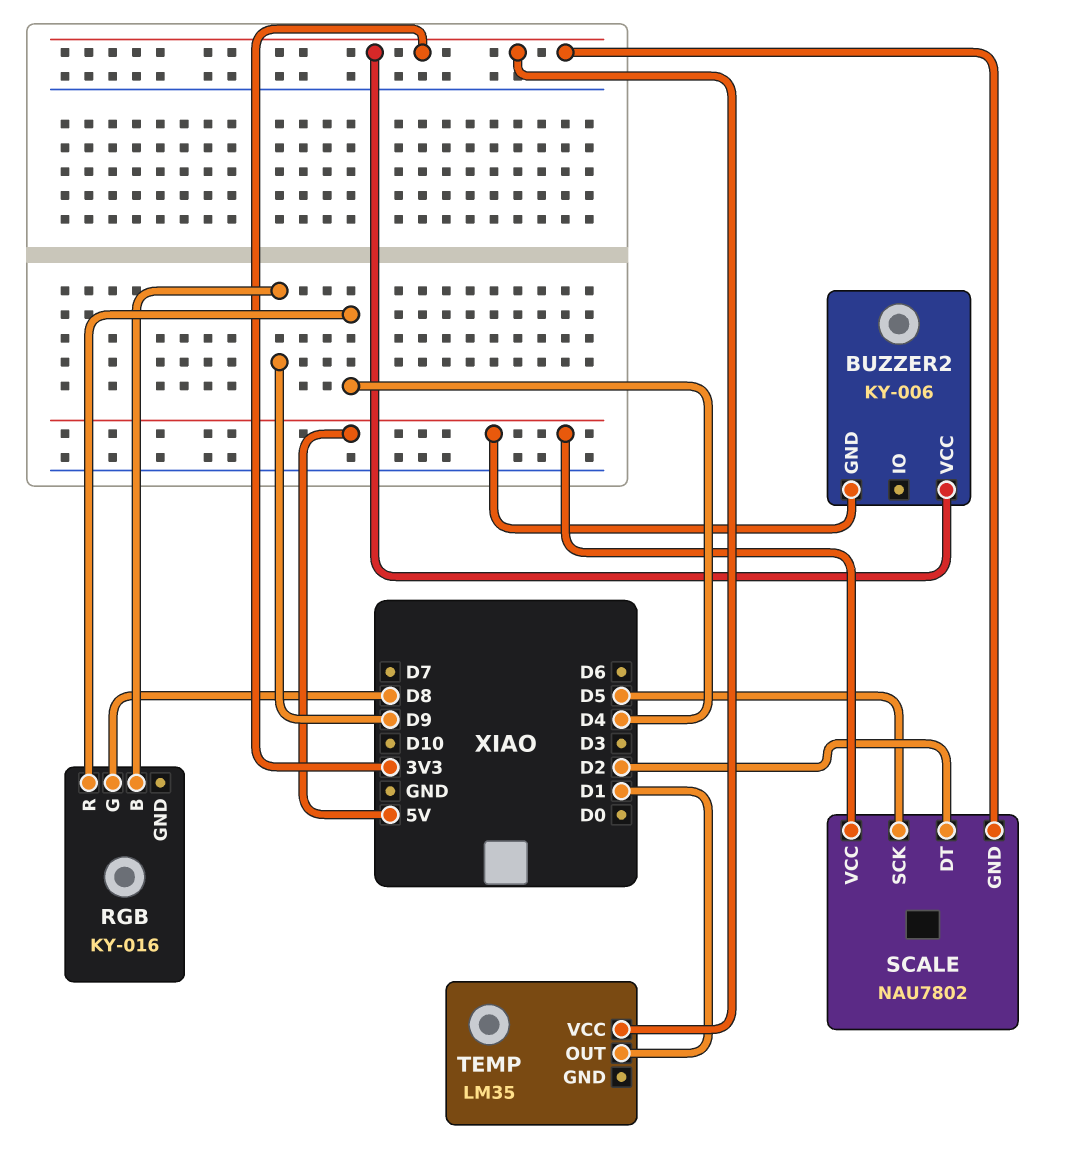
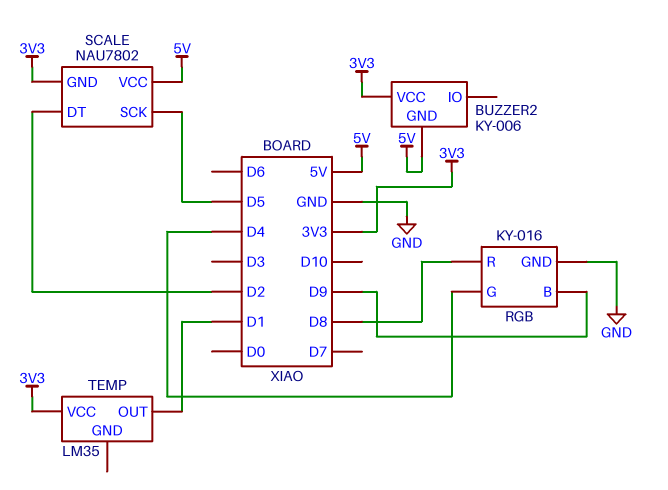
RGB pin G: D8 -> D4
RGB pin GND: none -> GND
RGB pin R: D4 -> D8

